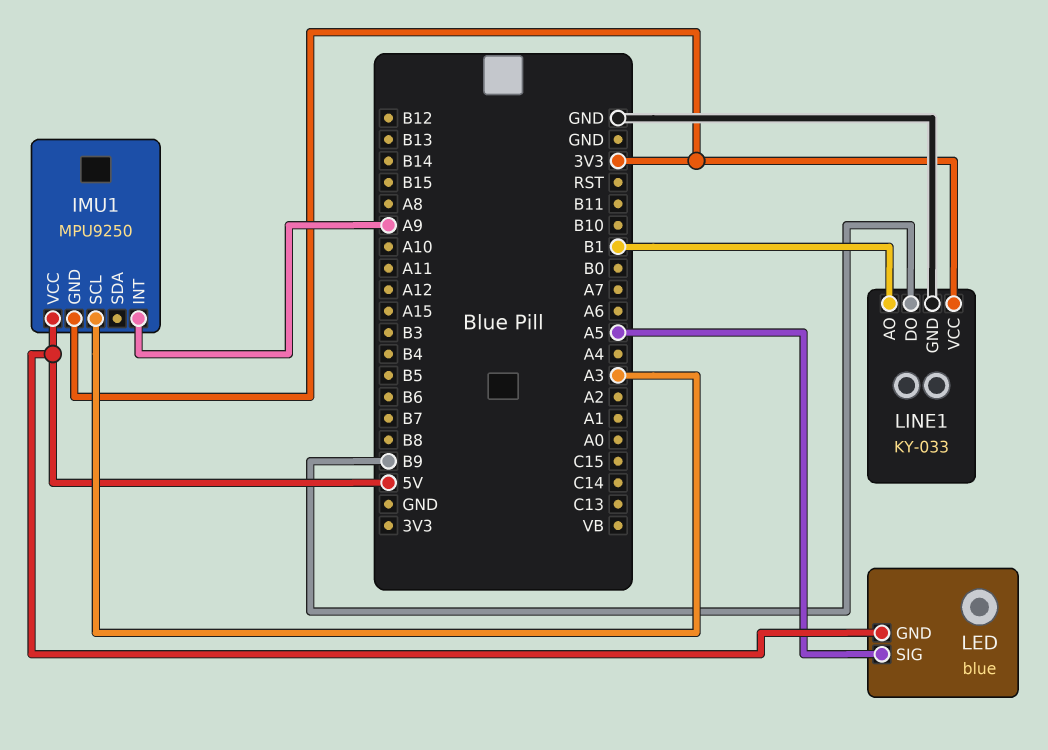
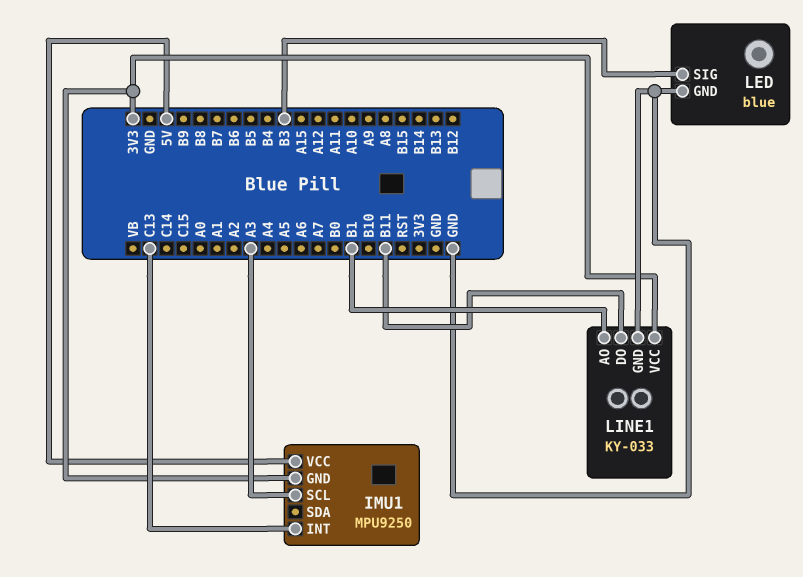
IMU1 pin INT: A9 -> C13
LED pin GND: 5V -> GND
LED pin SIG: A5 -> B3
LINE1 pin DO: B9 -> B11

